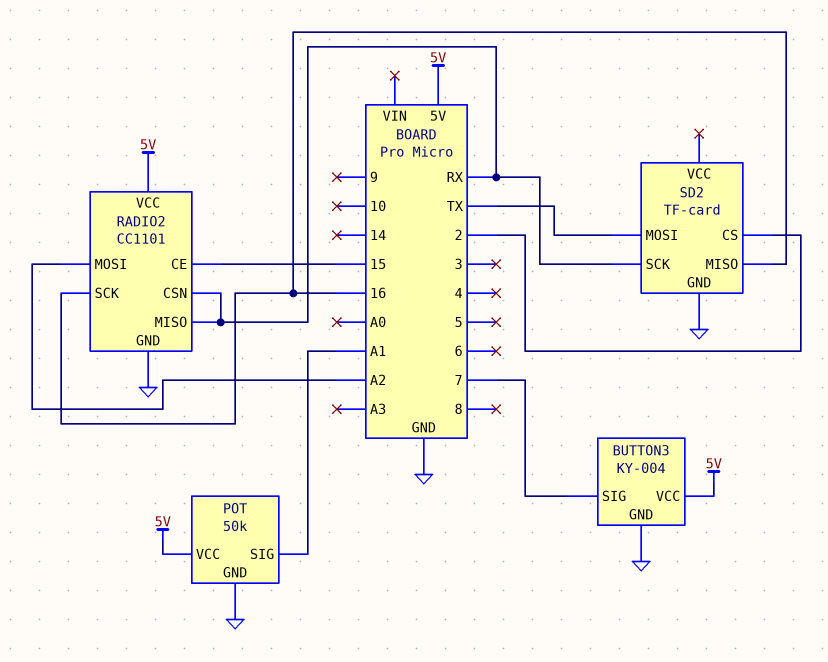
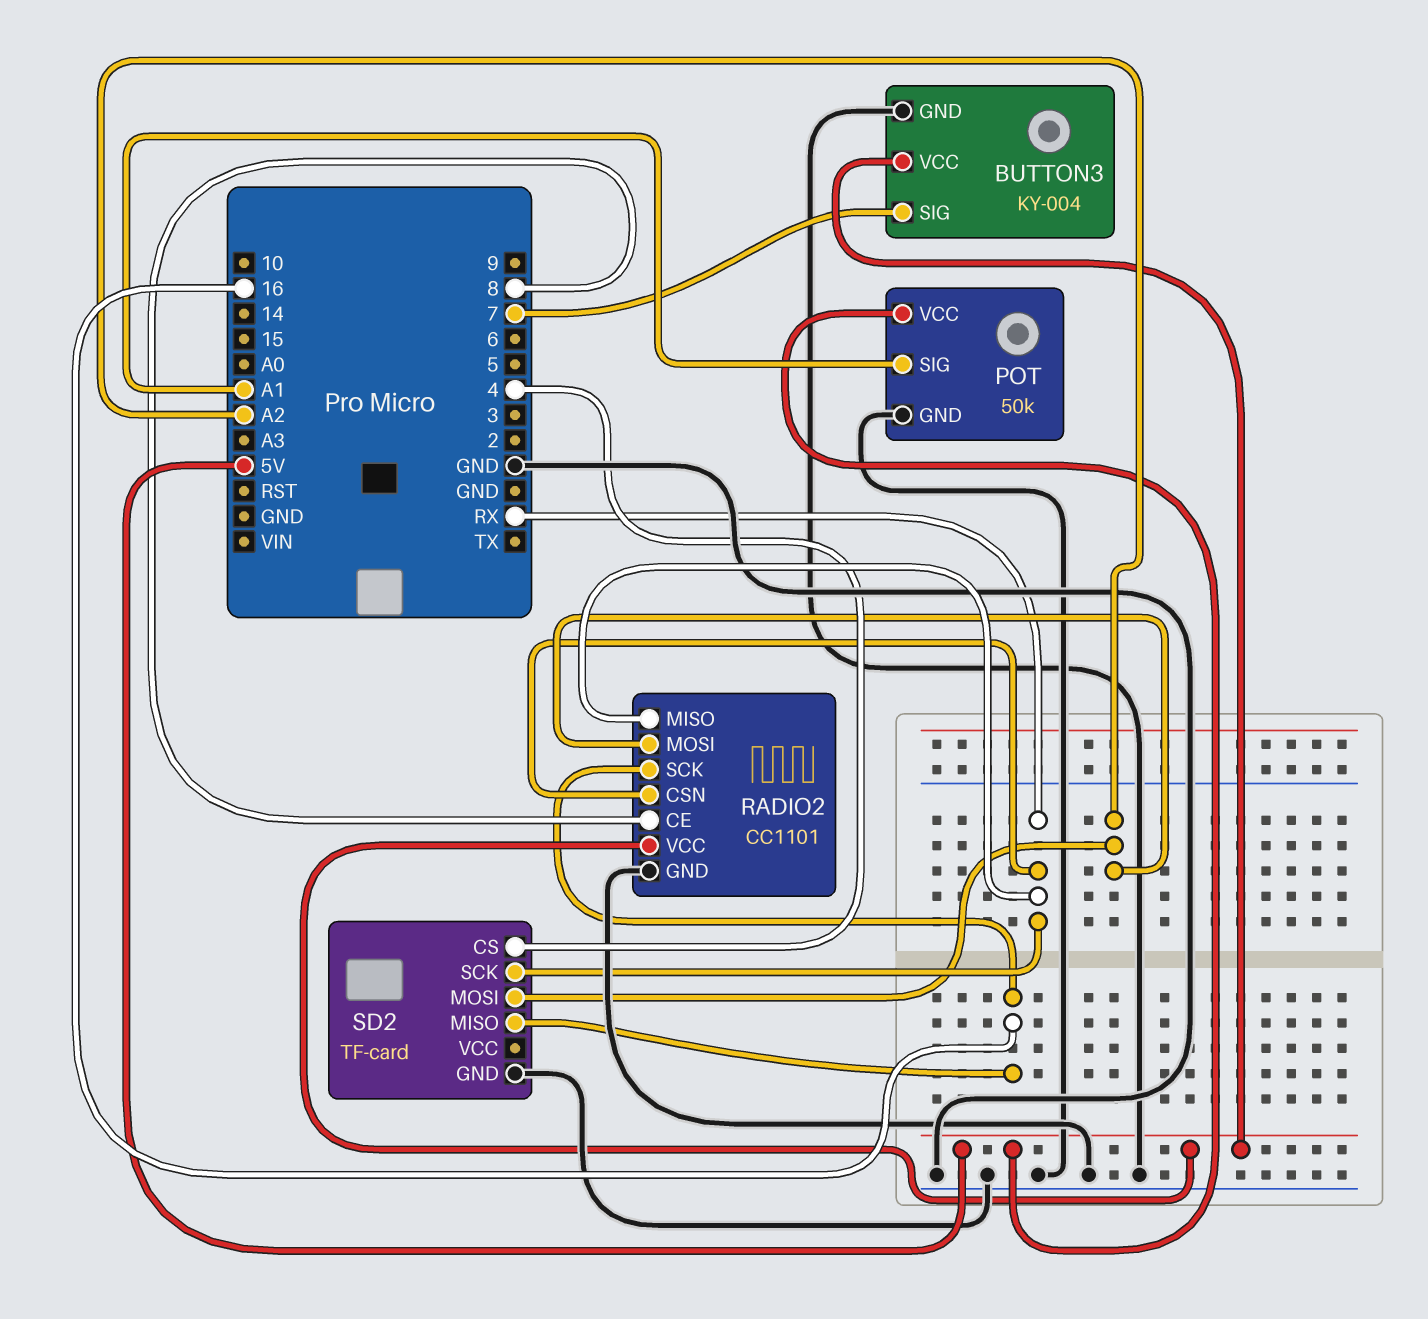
RADIO2 pin CE: 15 -> 8
SD2 pin CS: 2 -> 4
SD2 pin MOSI: TX -> A2

